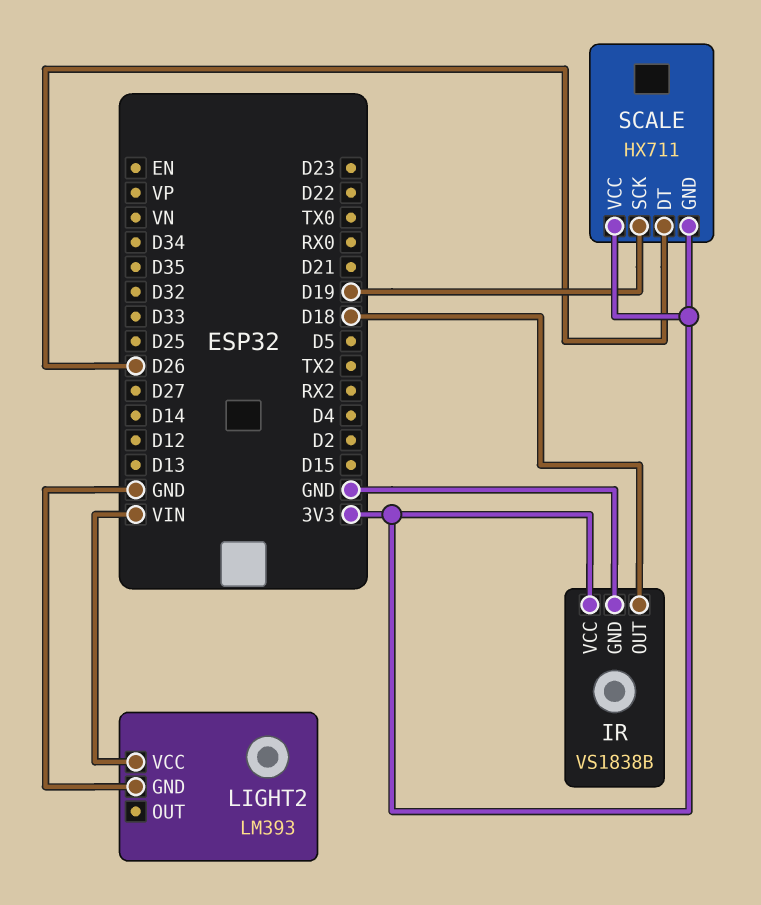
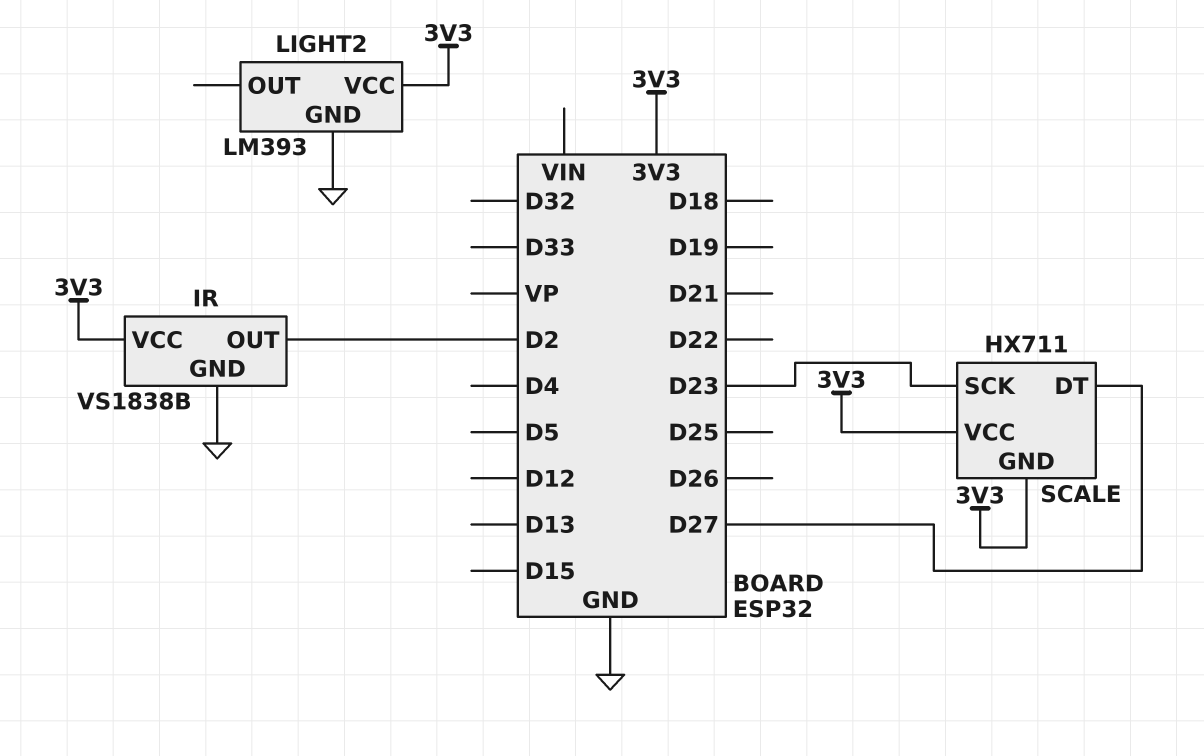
IR pin OUT: D18 -> D2
LIGHT2 pin VCC: VIN -> 3V3
SCALE pin DT: D26 -> D27
SCALE pin SCK: D19 -> D23

